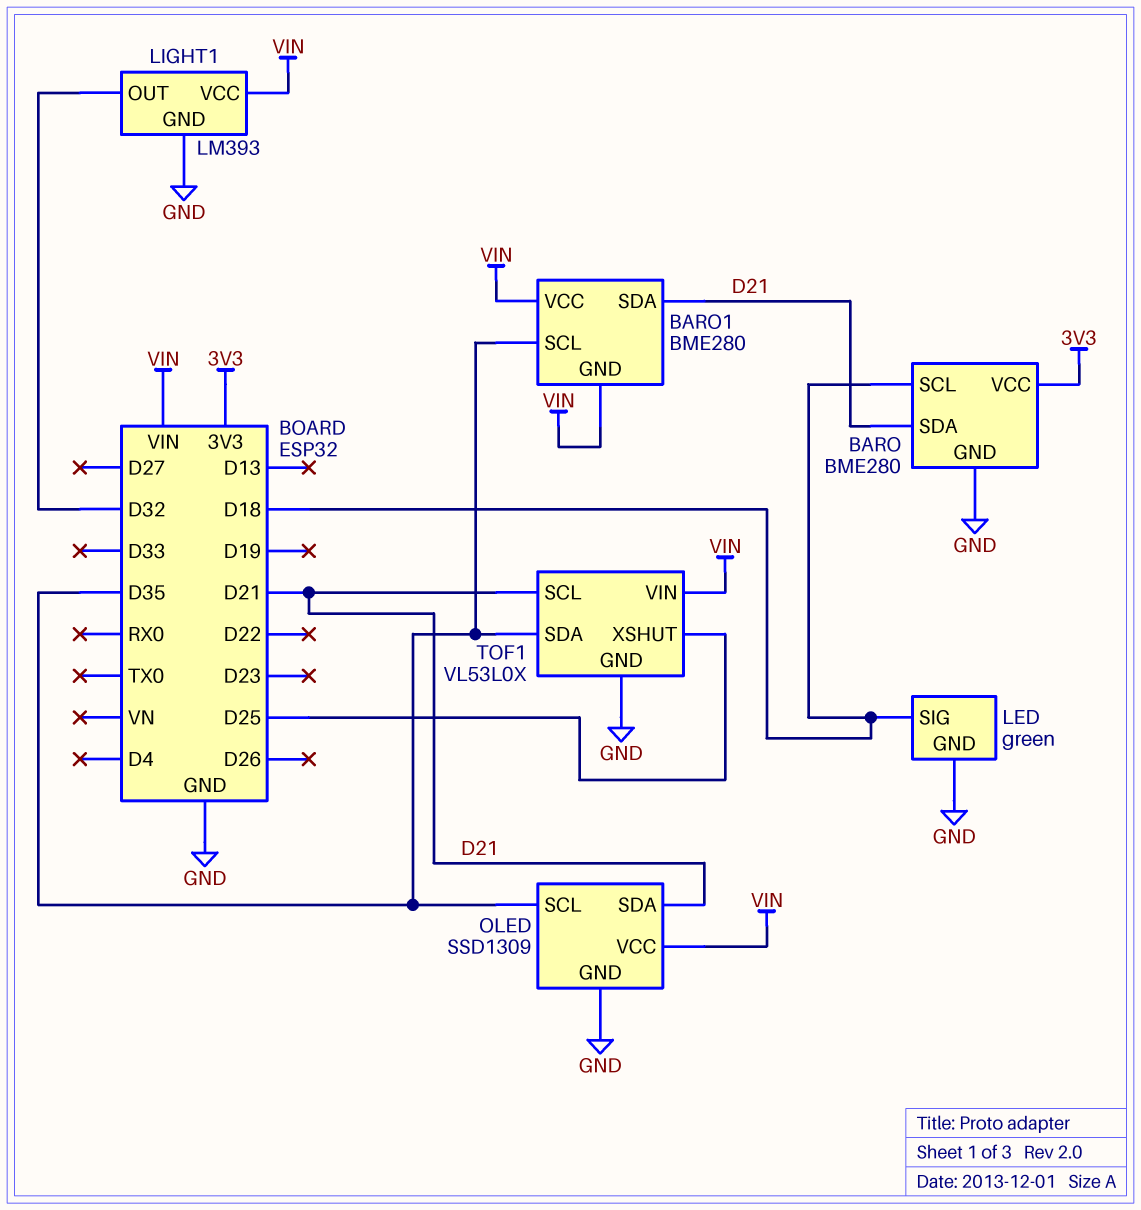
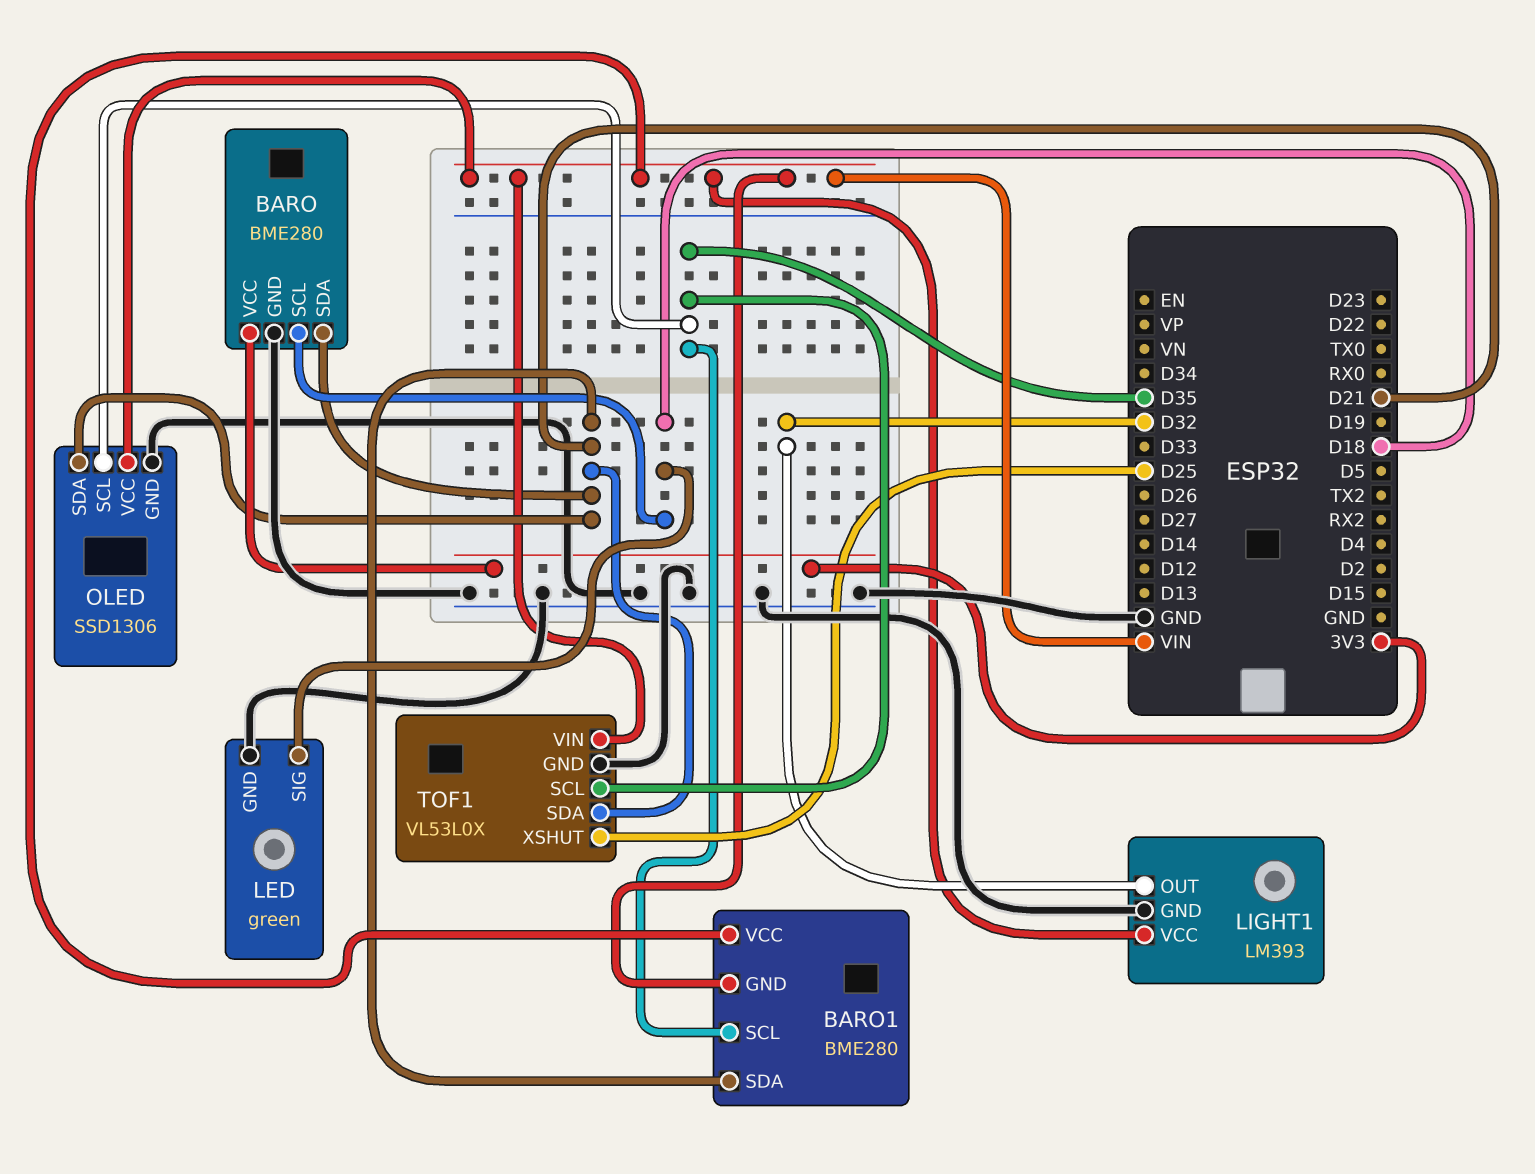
OLED: SSD1309 -> SSD1306
TOF1 pin SCL: D21 -> D35
TOF1 pin SDA: D35 -> D21

